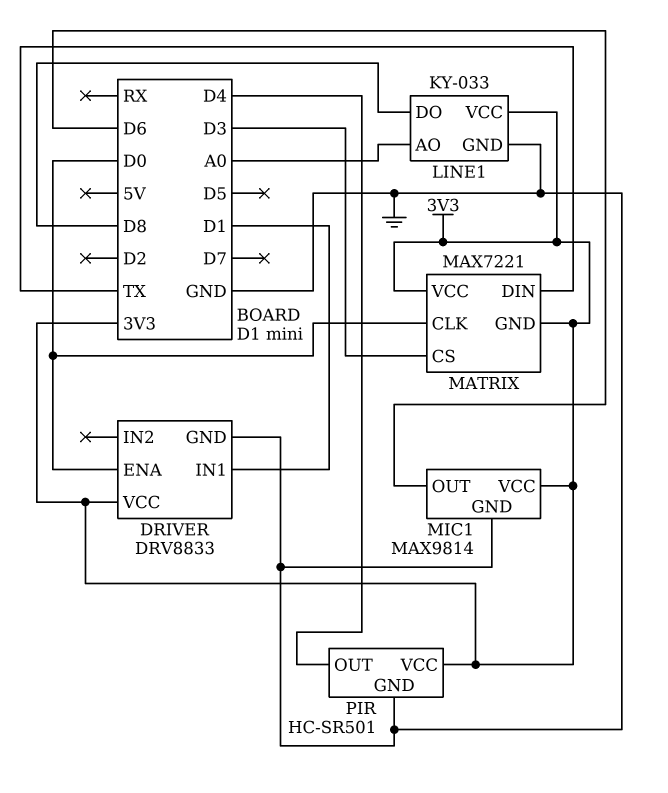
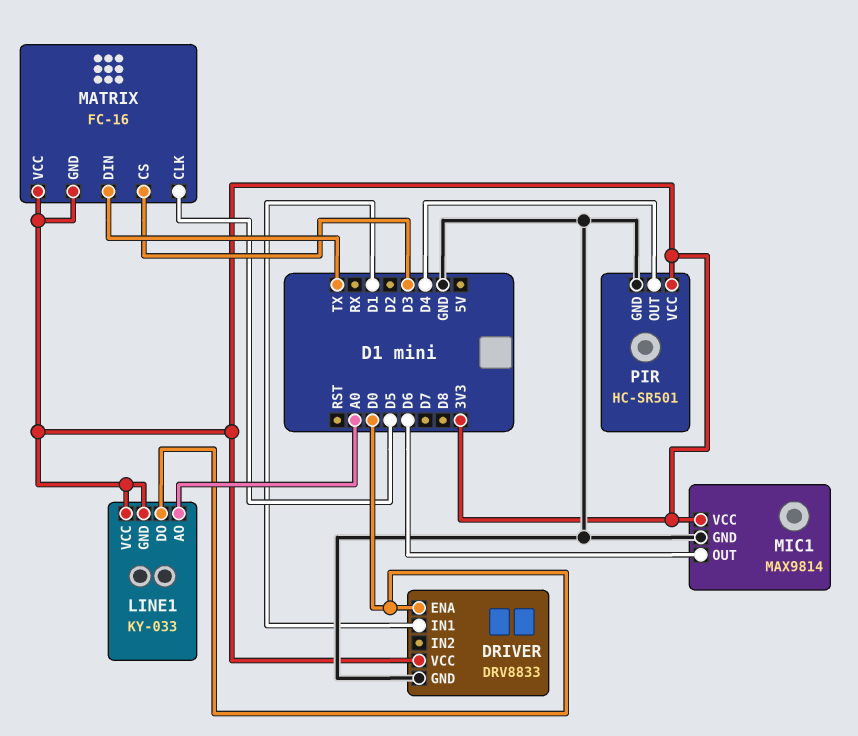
LINE1 pin DO: D8 -> D0
LINE1 pin GND: GND -> 3V3
MATRIX: MAX7221 -> FC-16
MATRIX pin CLK: D0 -> D5

